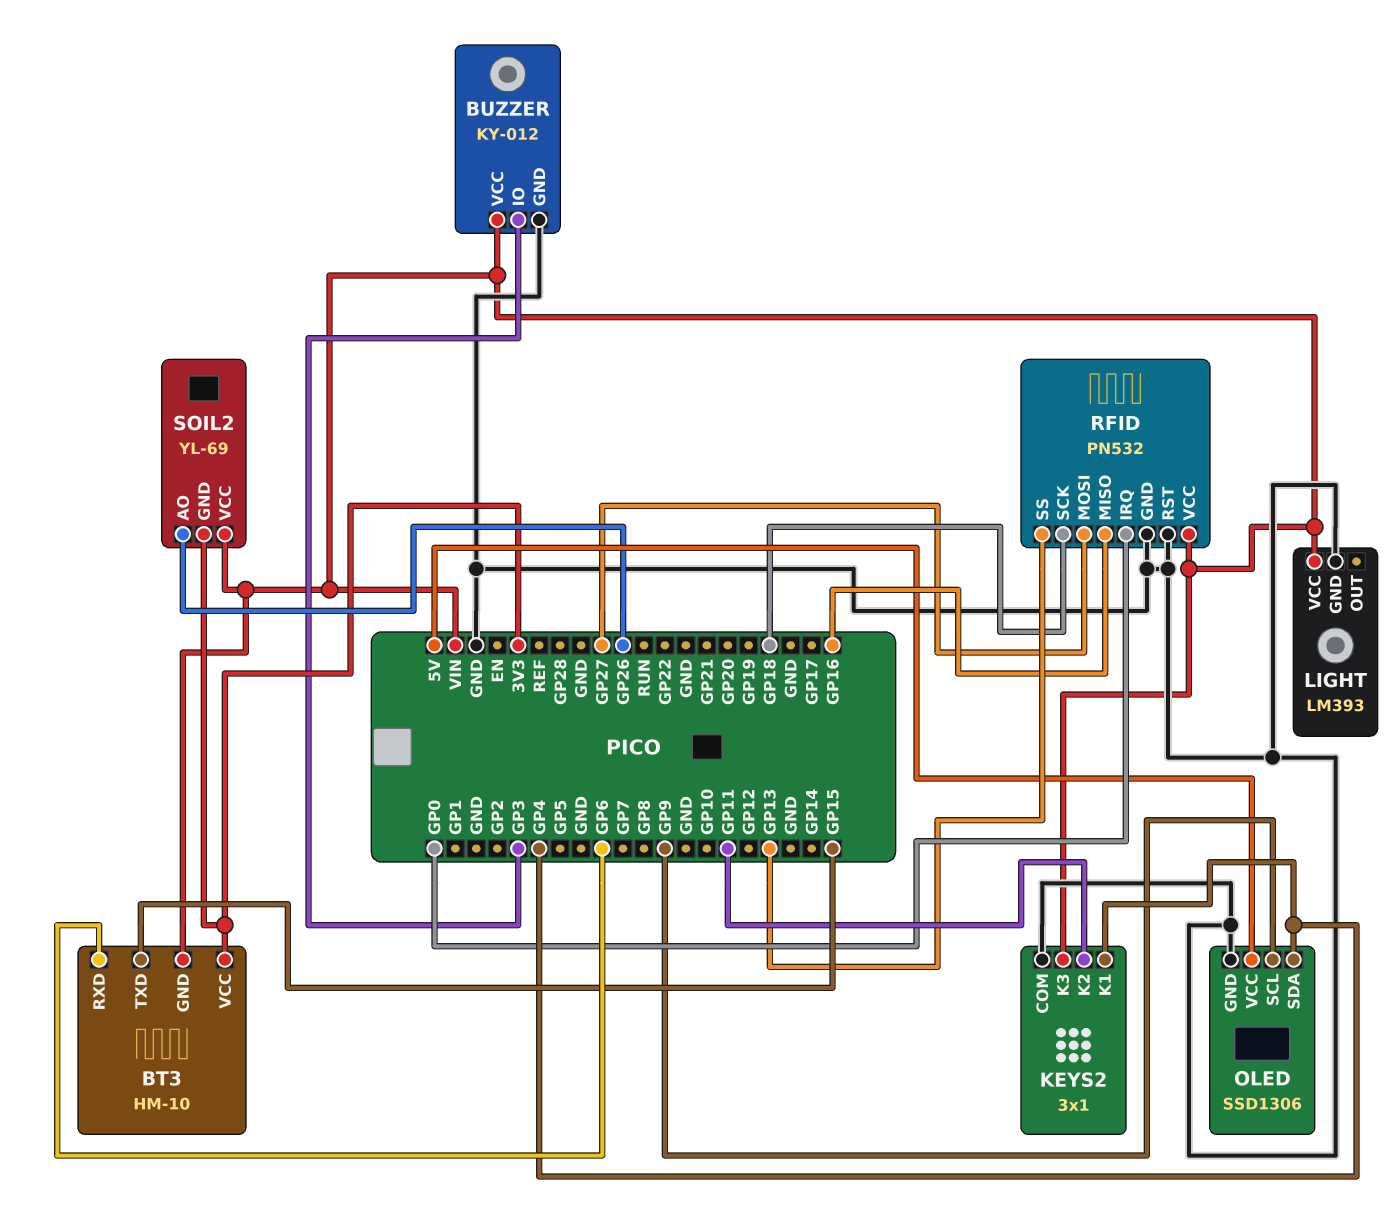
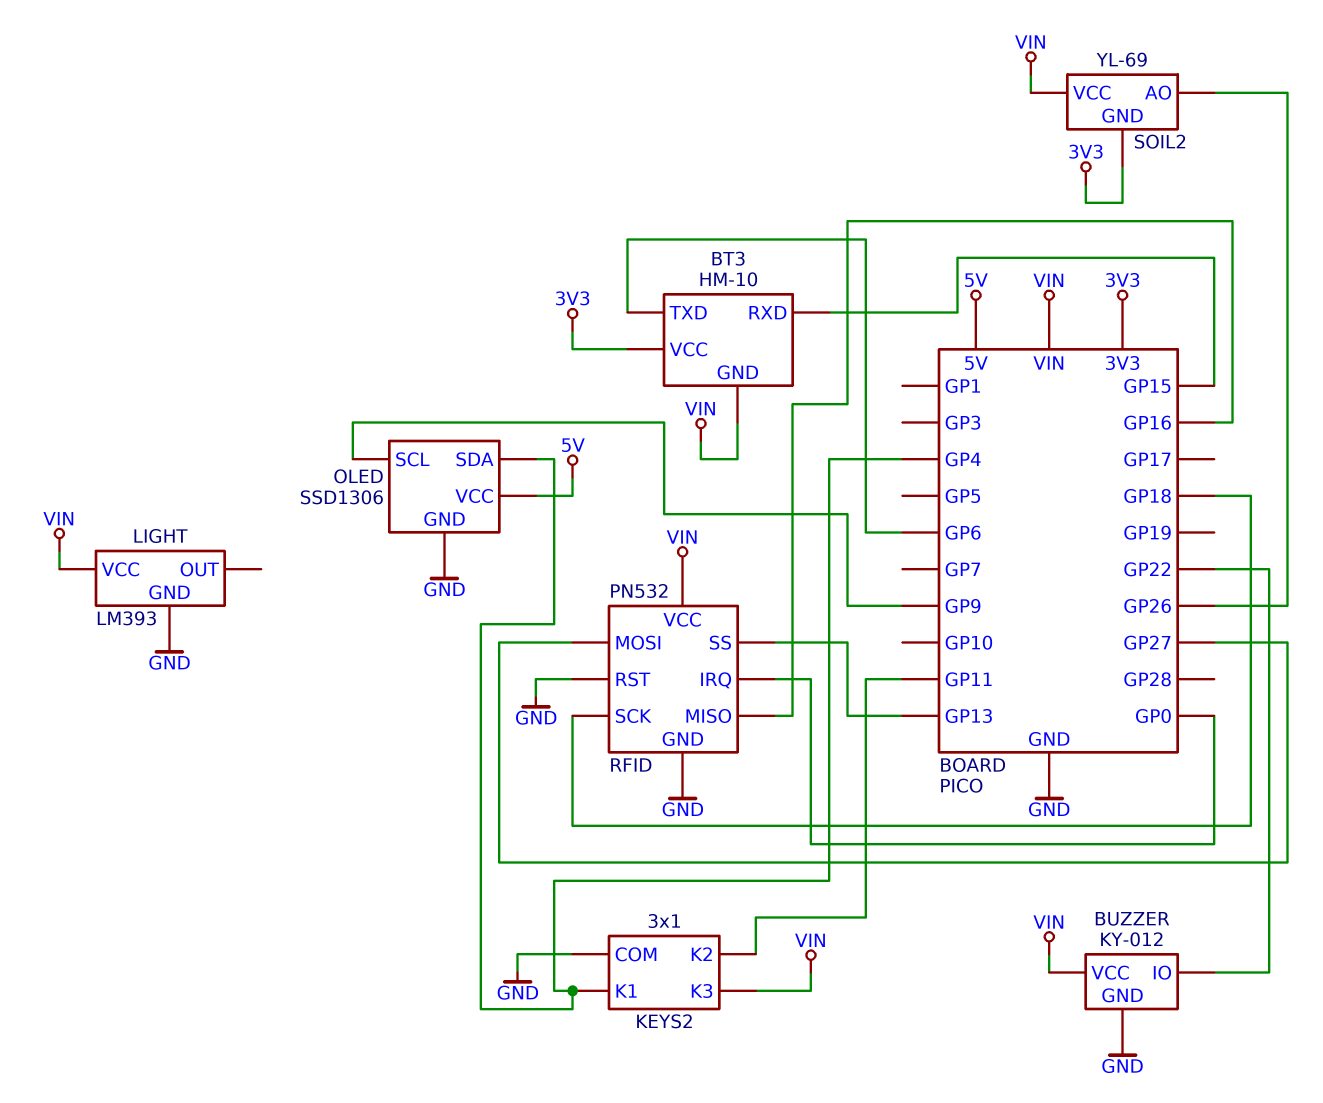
BT3 pin RXD: GP6 -> GP15
BT3 pin TXD: GP15 -> GP6
BUZZER pin IO: GP3 -> GP22

